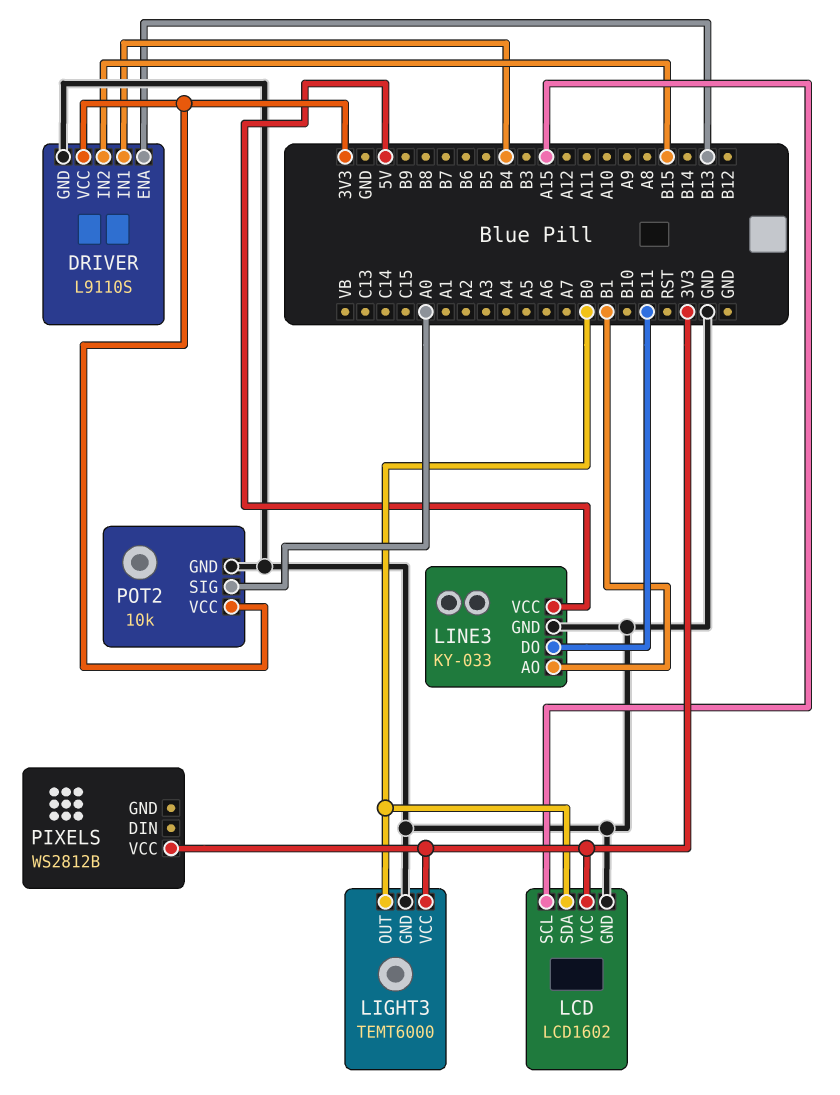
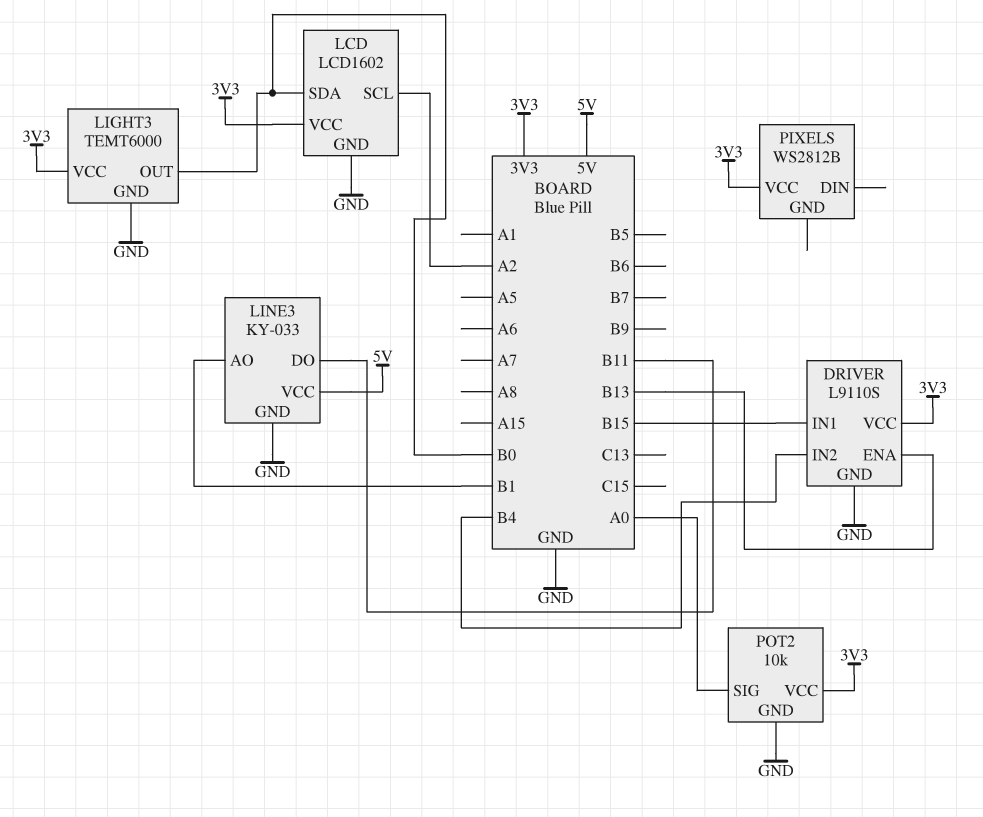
DRIVER pin IN1: B4 -> B15
DRIVER pin IN2: B15 -> B4
LCD pin SCL: A15 -> A2

